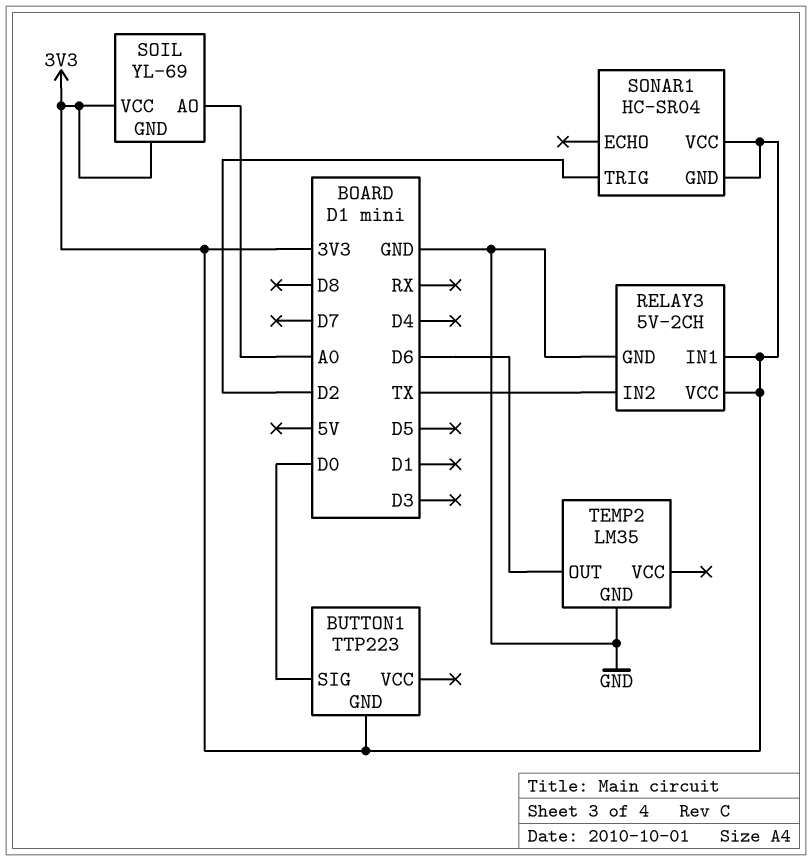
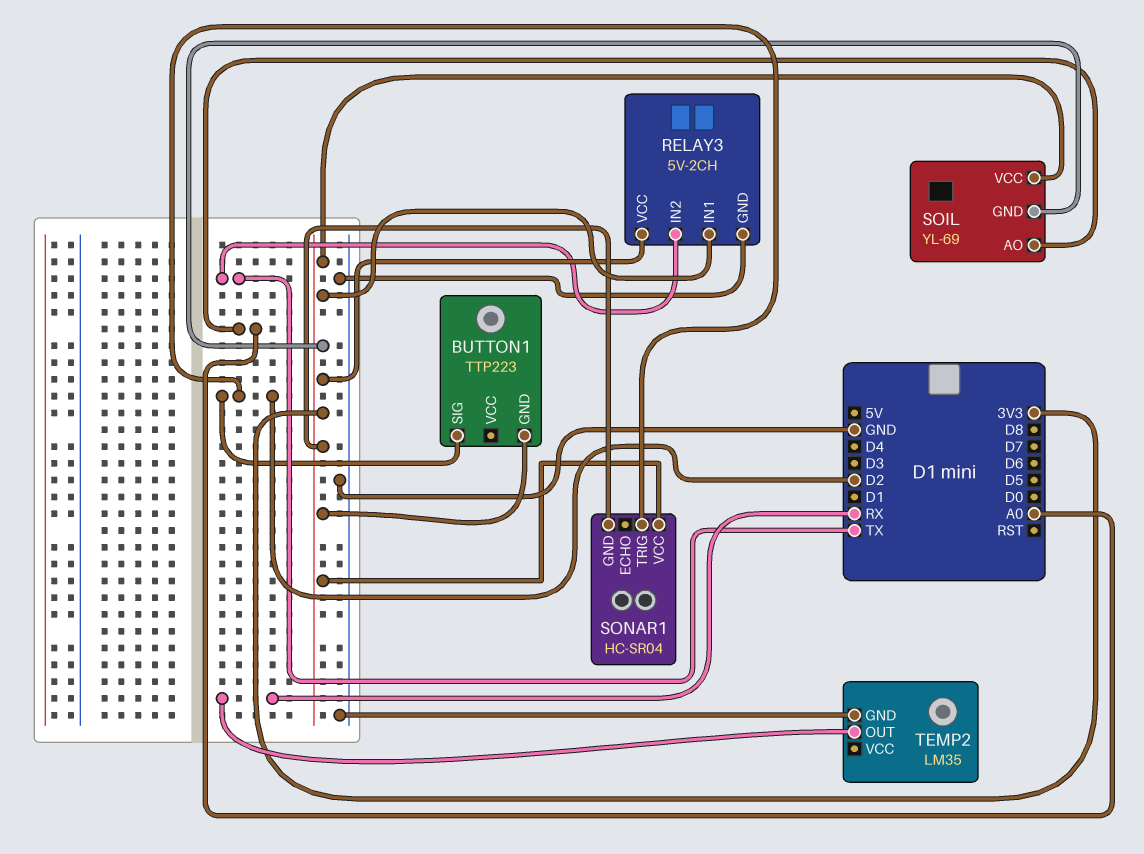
BUTTON1 pin SIG: D0 -> D2
TEMP2 pin OUT: D6 -> RX

